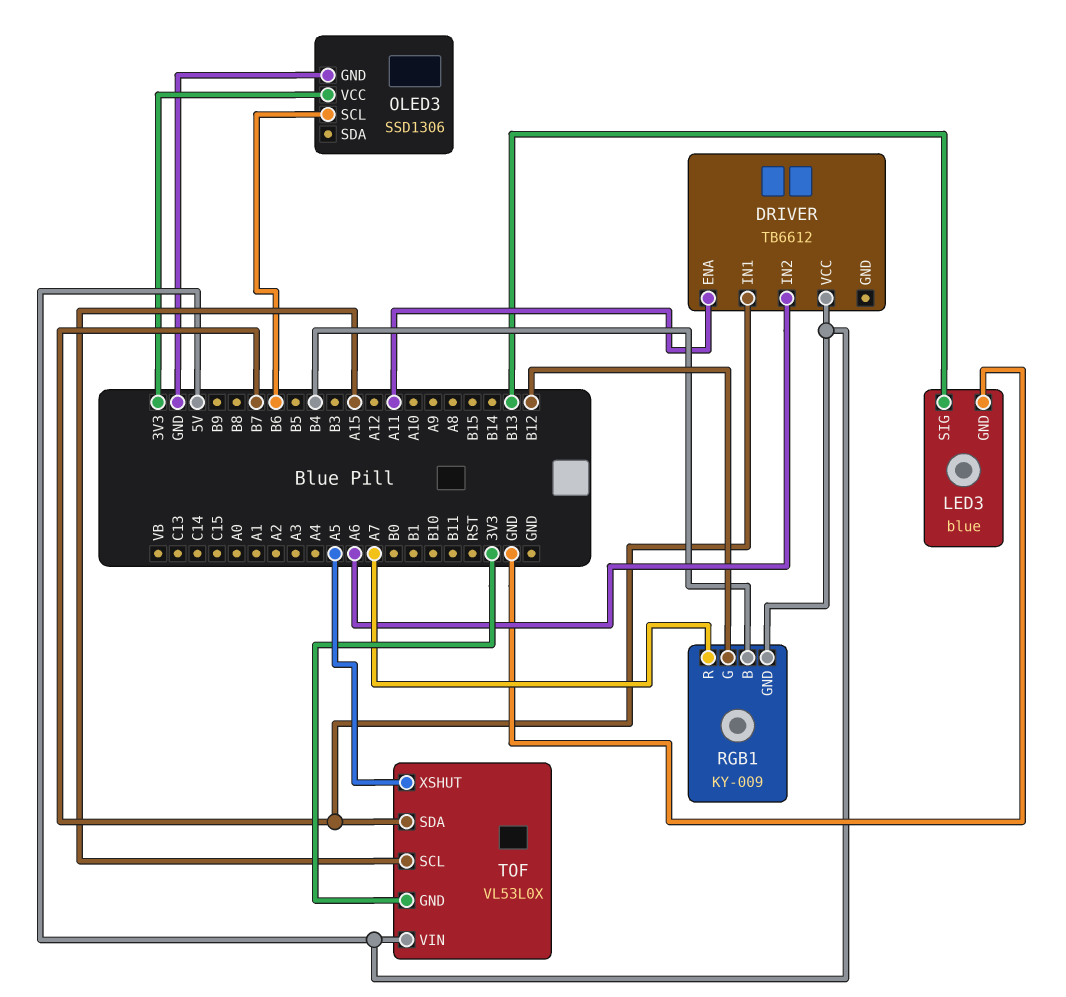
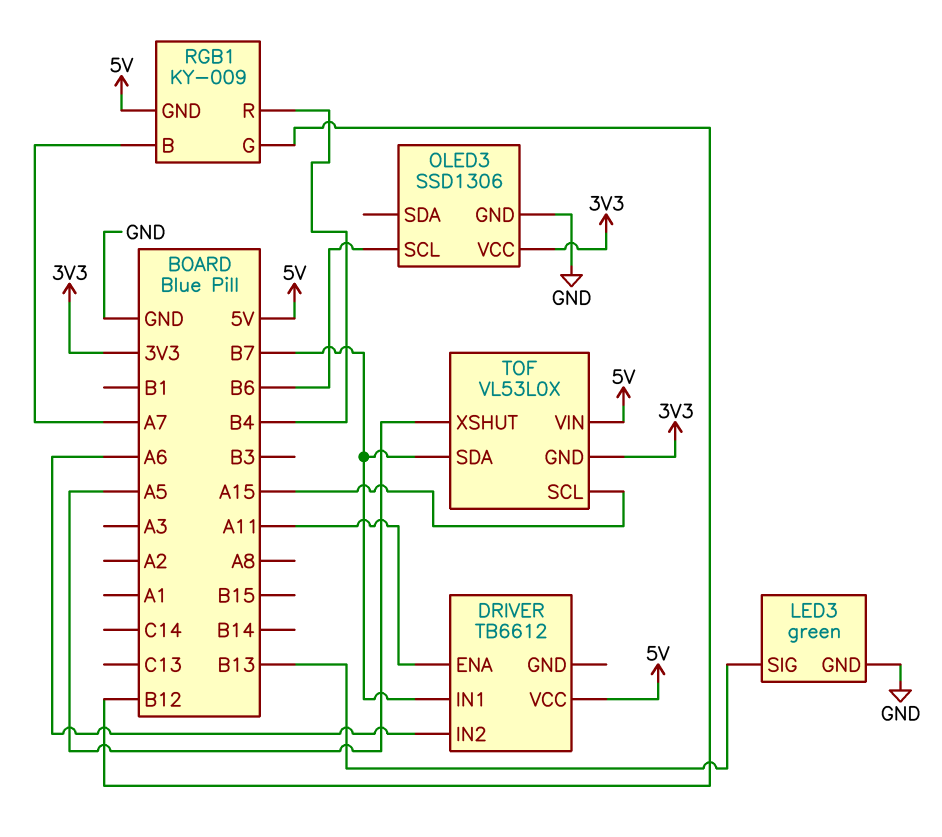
LED3: blue -> green
RGB1 pin B: B4 -> A7
RGB1 pin R: A7 -> B4

